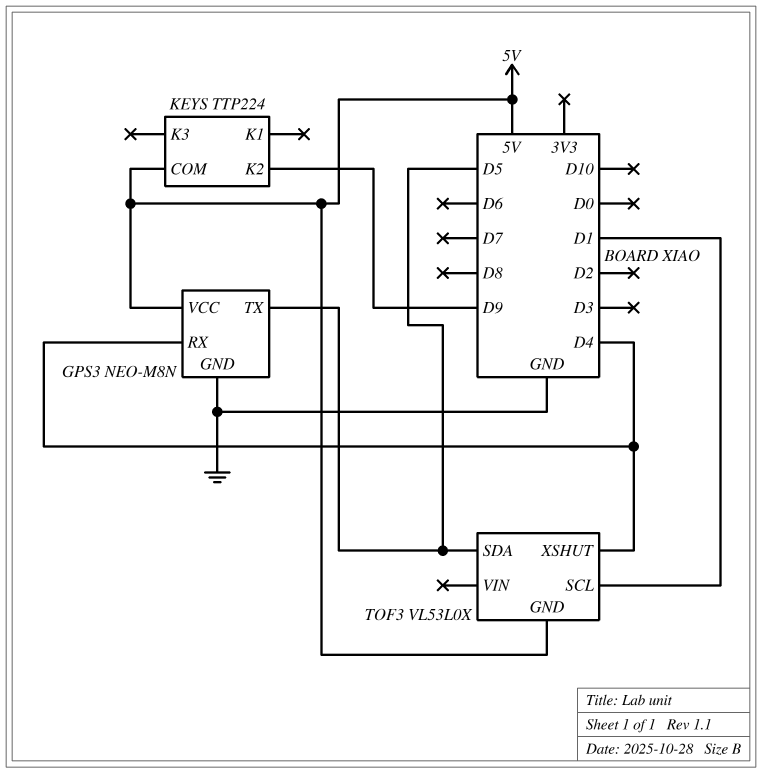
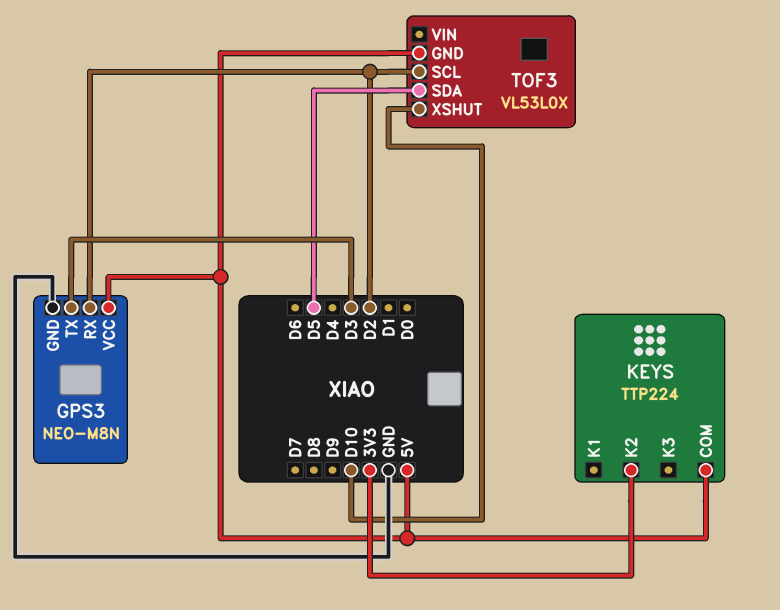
GPS3 pin RX: D4 -> D2
GPS3 pin TX: D5 -> D3
KEYS pin K2: D9 -> 3V3
TOF3 pin SCL: D1 -> D2
TOF3 pin XSHUT: D4 -> D10

